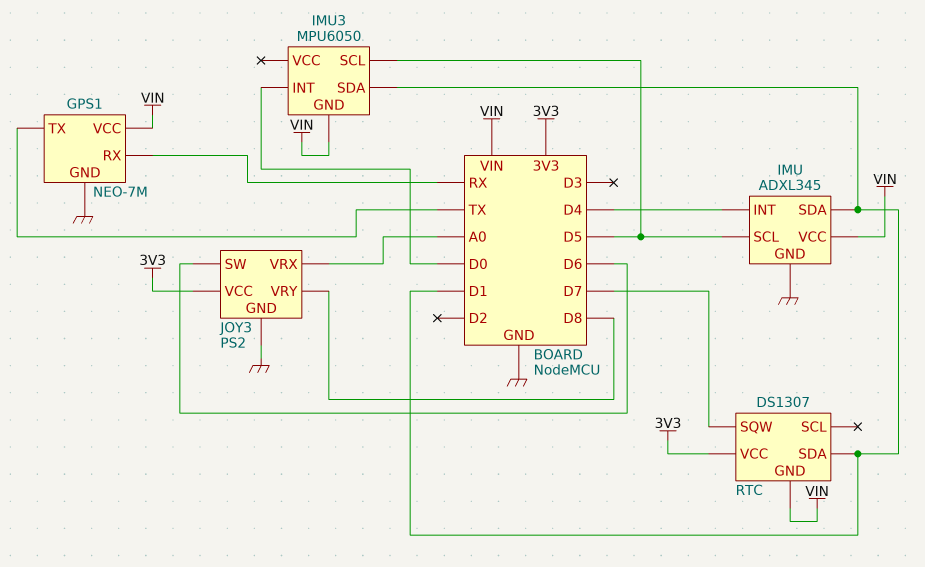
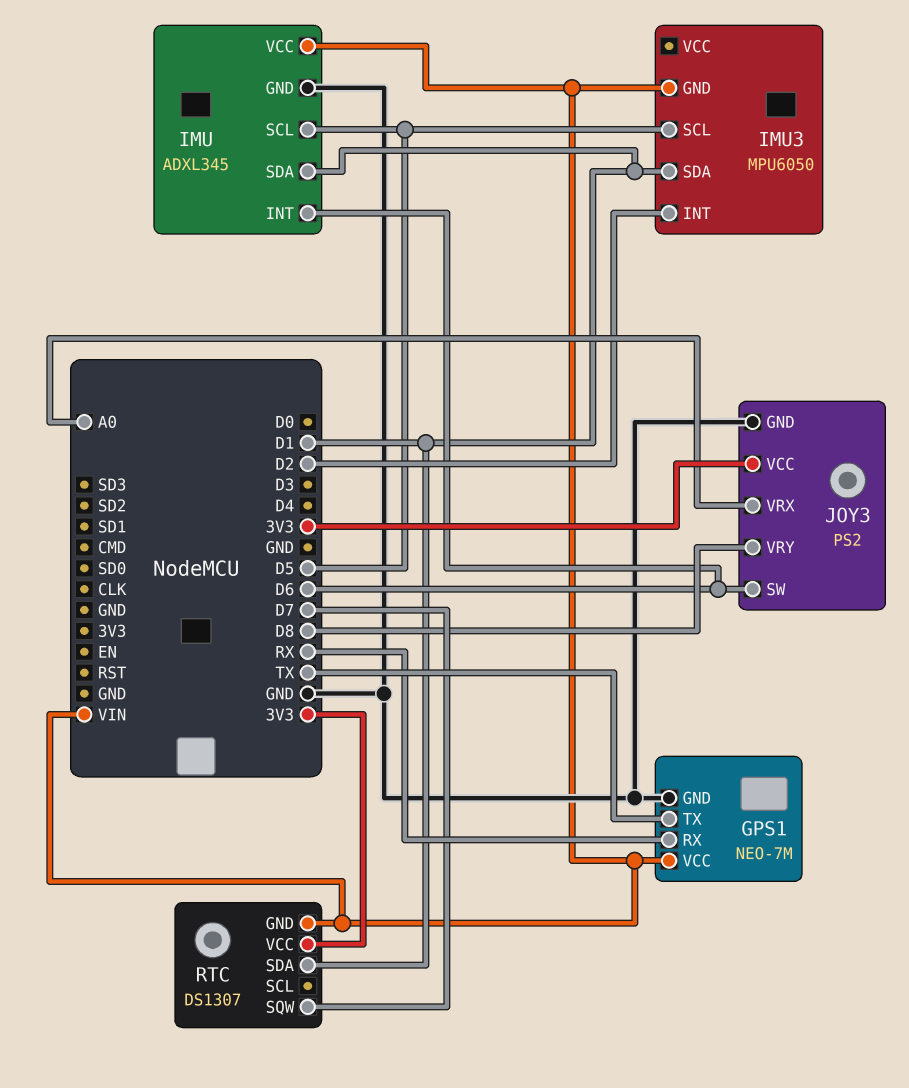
IMU pin INT: D4 -> D6
IMU3 pin INT: D0 -> D2

